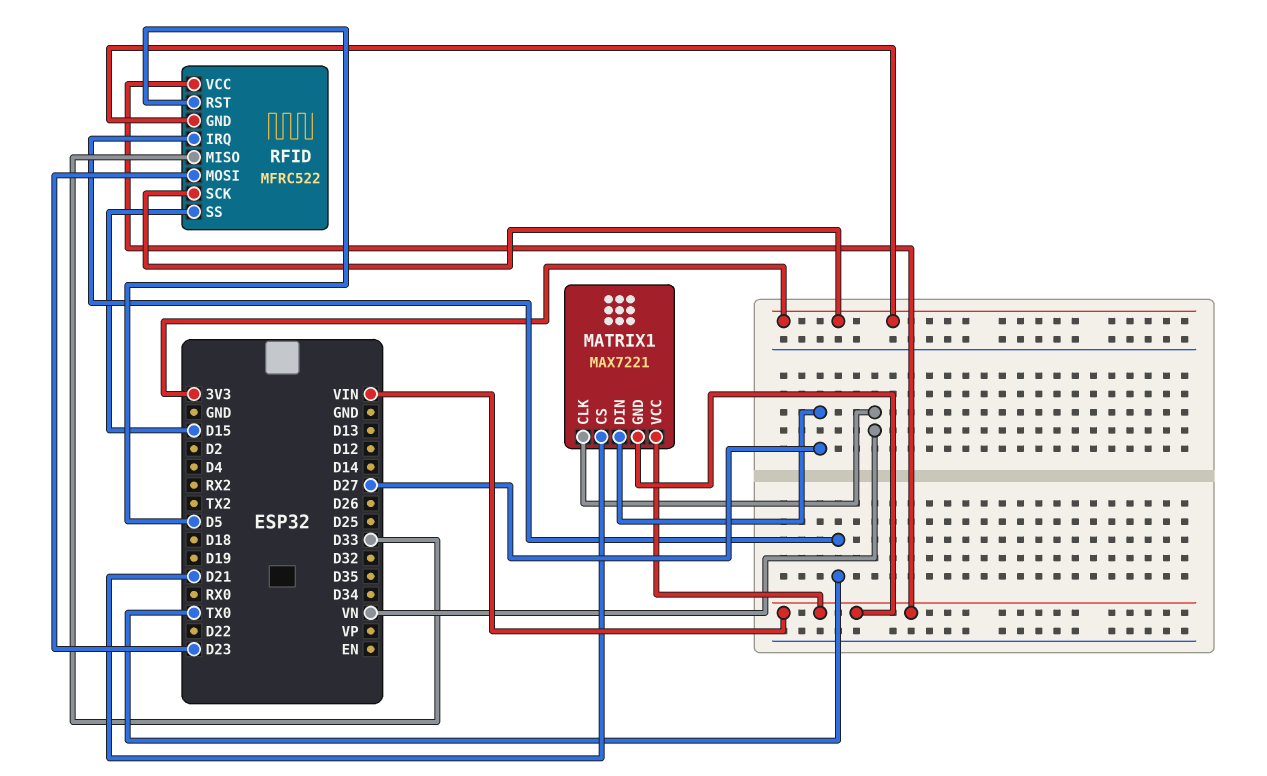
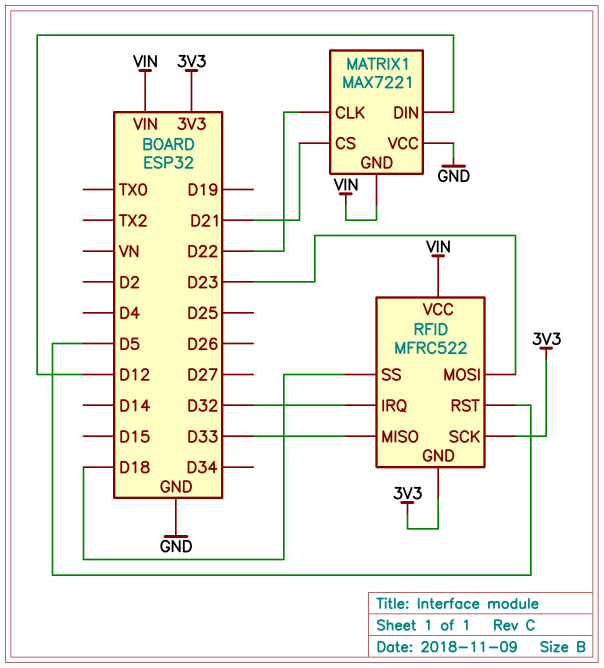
MATRIX1 pin CLK: VN -> D22
MATRIX1 pin DIN: D27 -> D12
MATRIX1 pin VCC: VIN -> GND
RFID pin IRQ: TX0 -> D32
RFID pin SS: D15 -> D18

